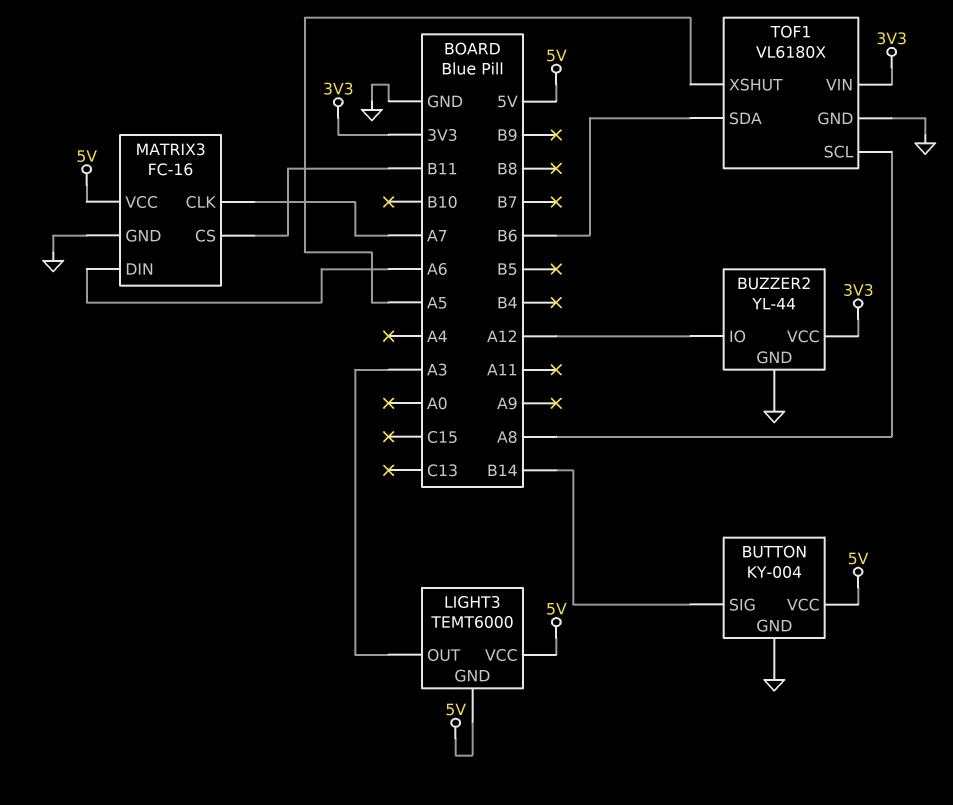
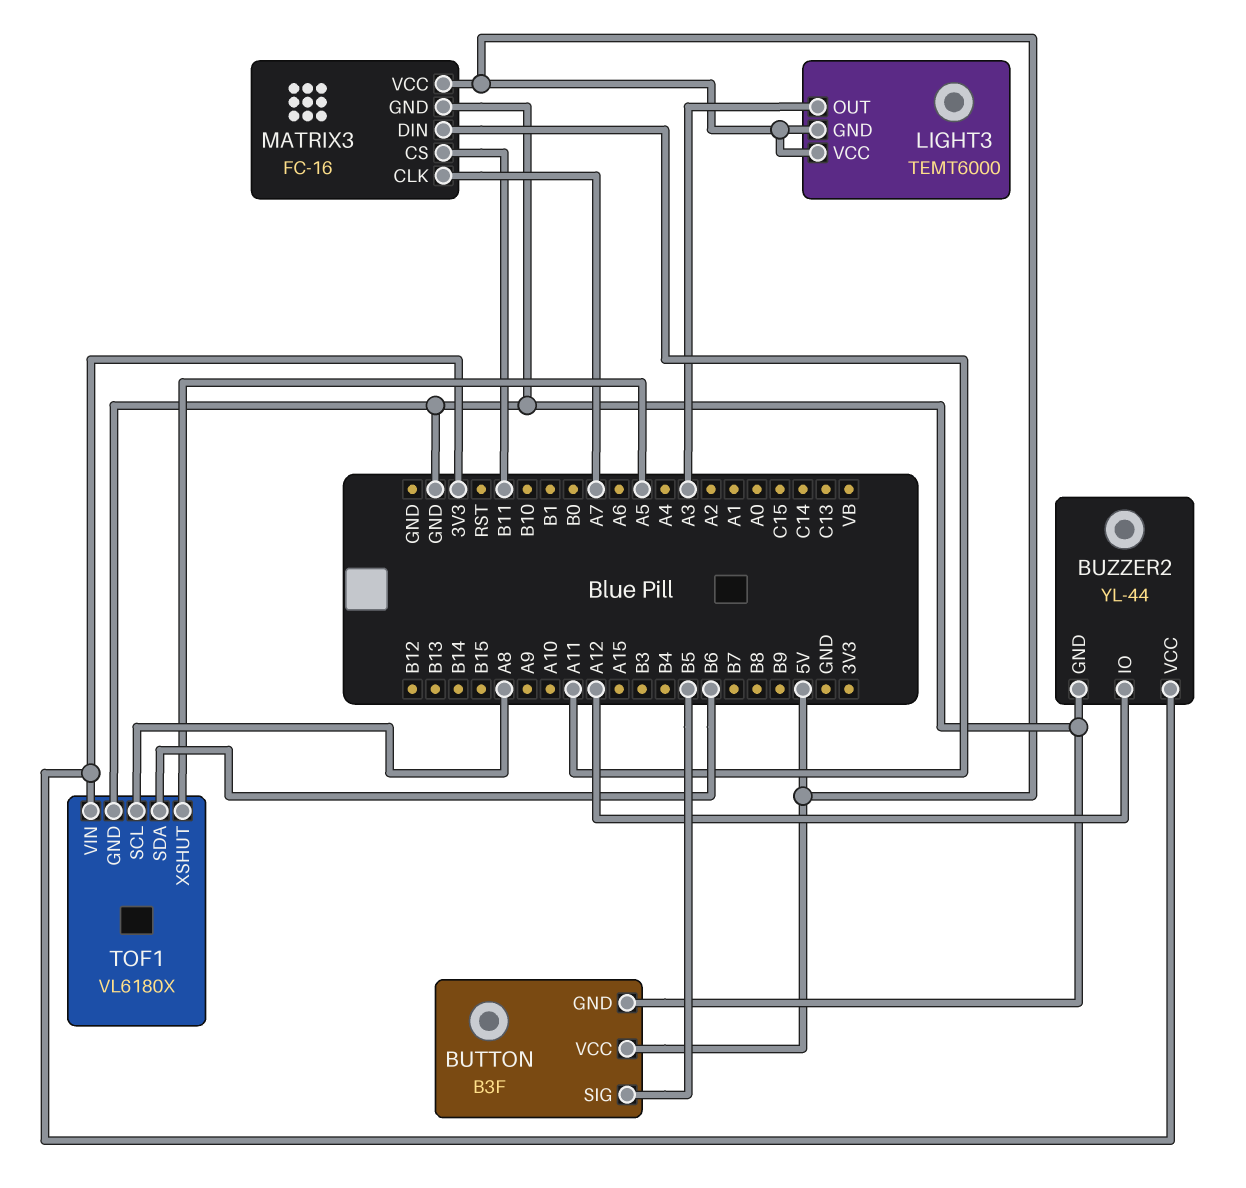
BUTTON: KY-004 -> B3F
BUTTON pin SIG: B14 -> B5
MATRIX3 pin DIN: A6 -> A11

